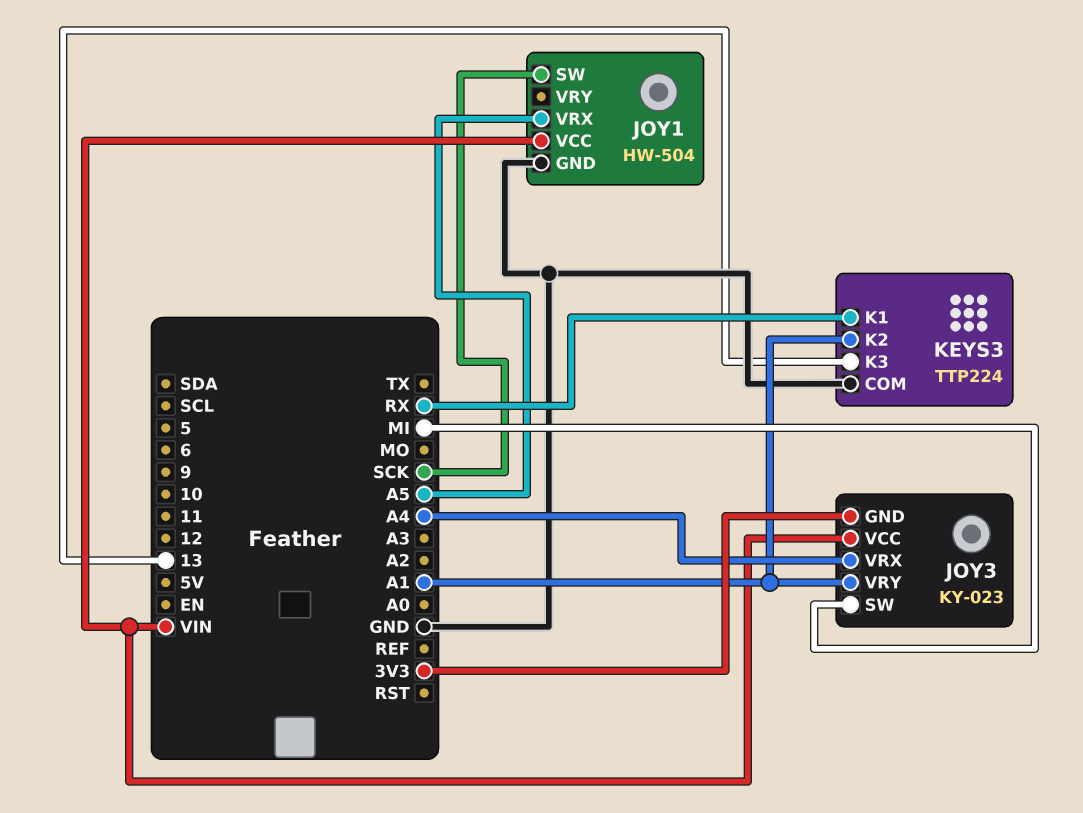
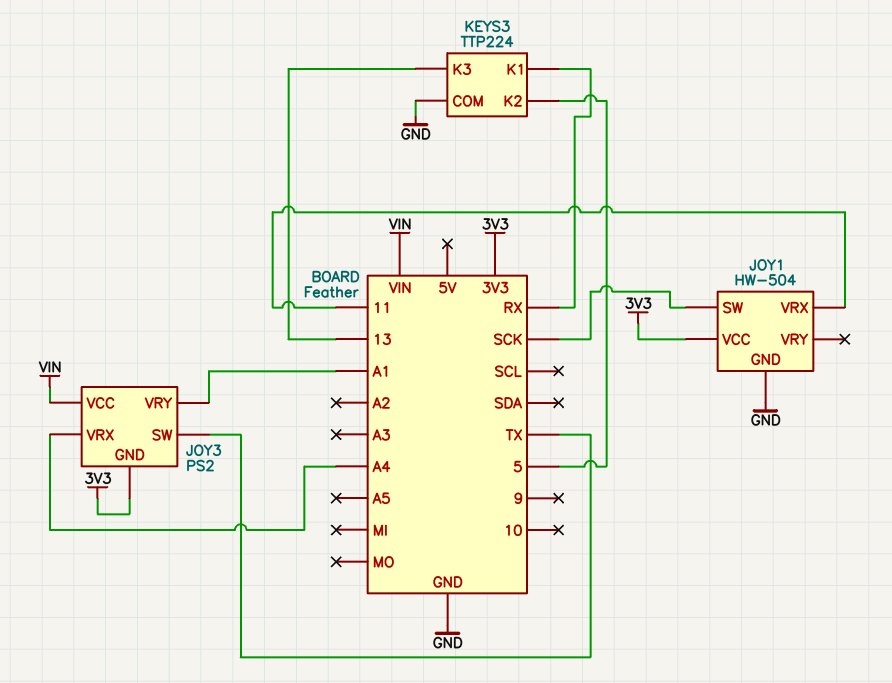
JOY1 pin VCC: VIN -> 3V3
JOY1 pin VRX: A5 -> 11
JOY3: KY-023 -> PS2
JOY3 pin SW: MI -> TX
KEYS3 pin K2: A1 -> 5

